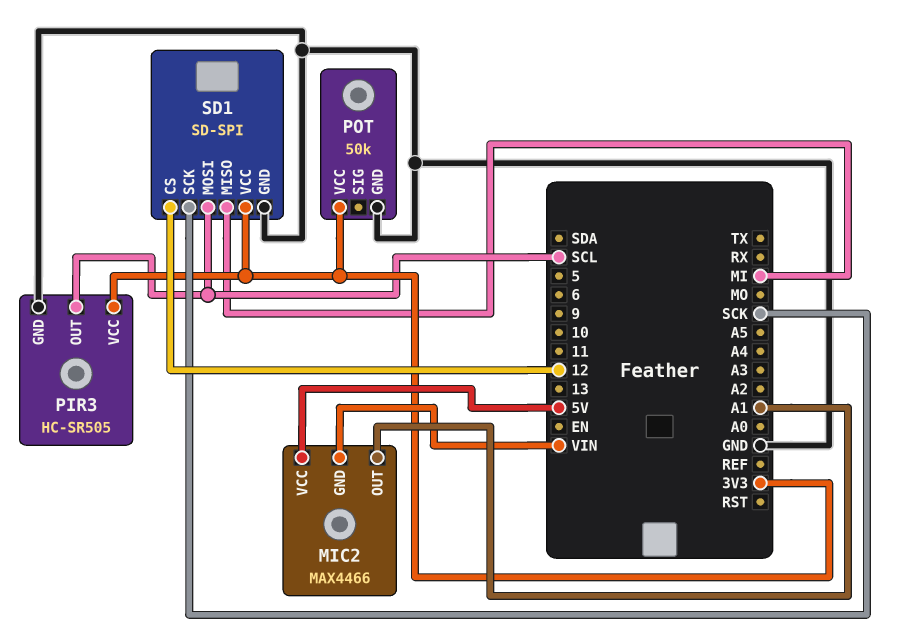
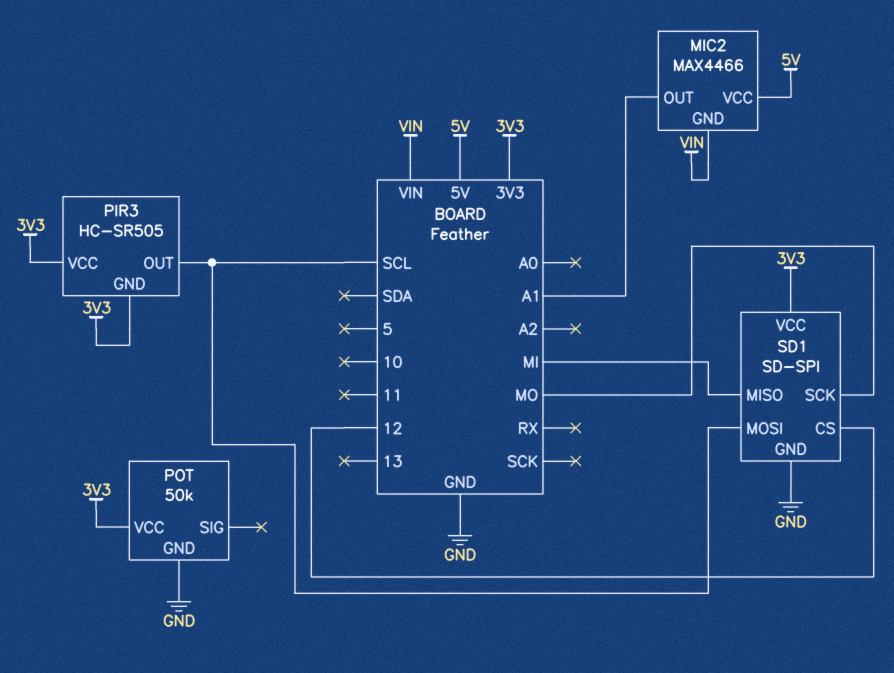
PIR3 pin GND: GND -> 3V3
SD1 pin SCK: SCK -> MO

